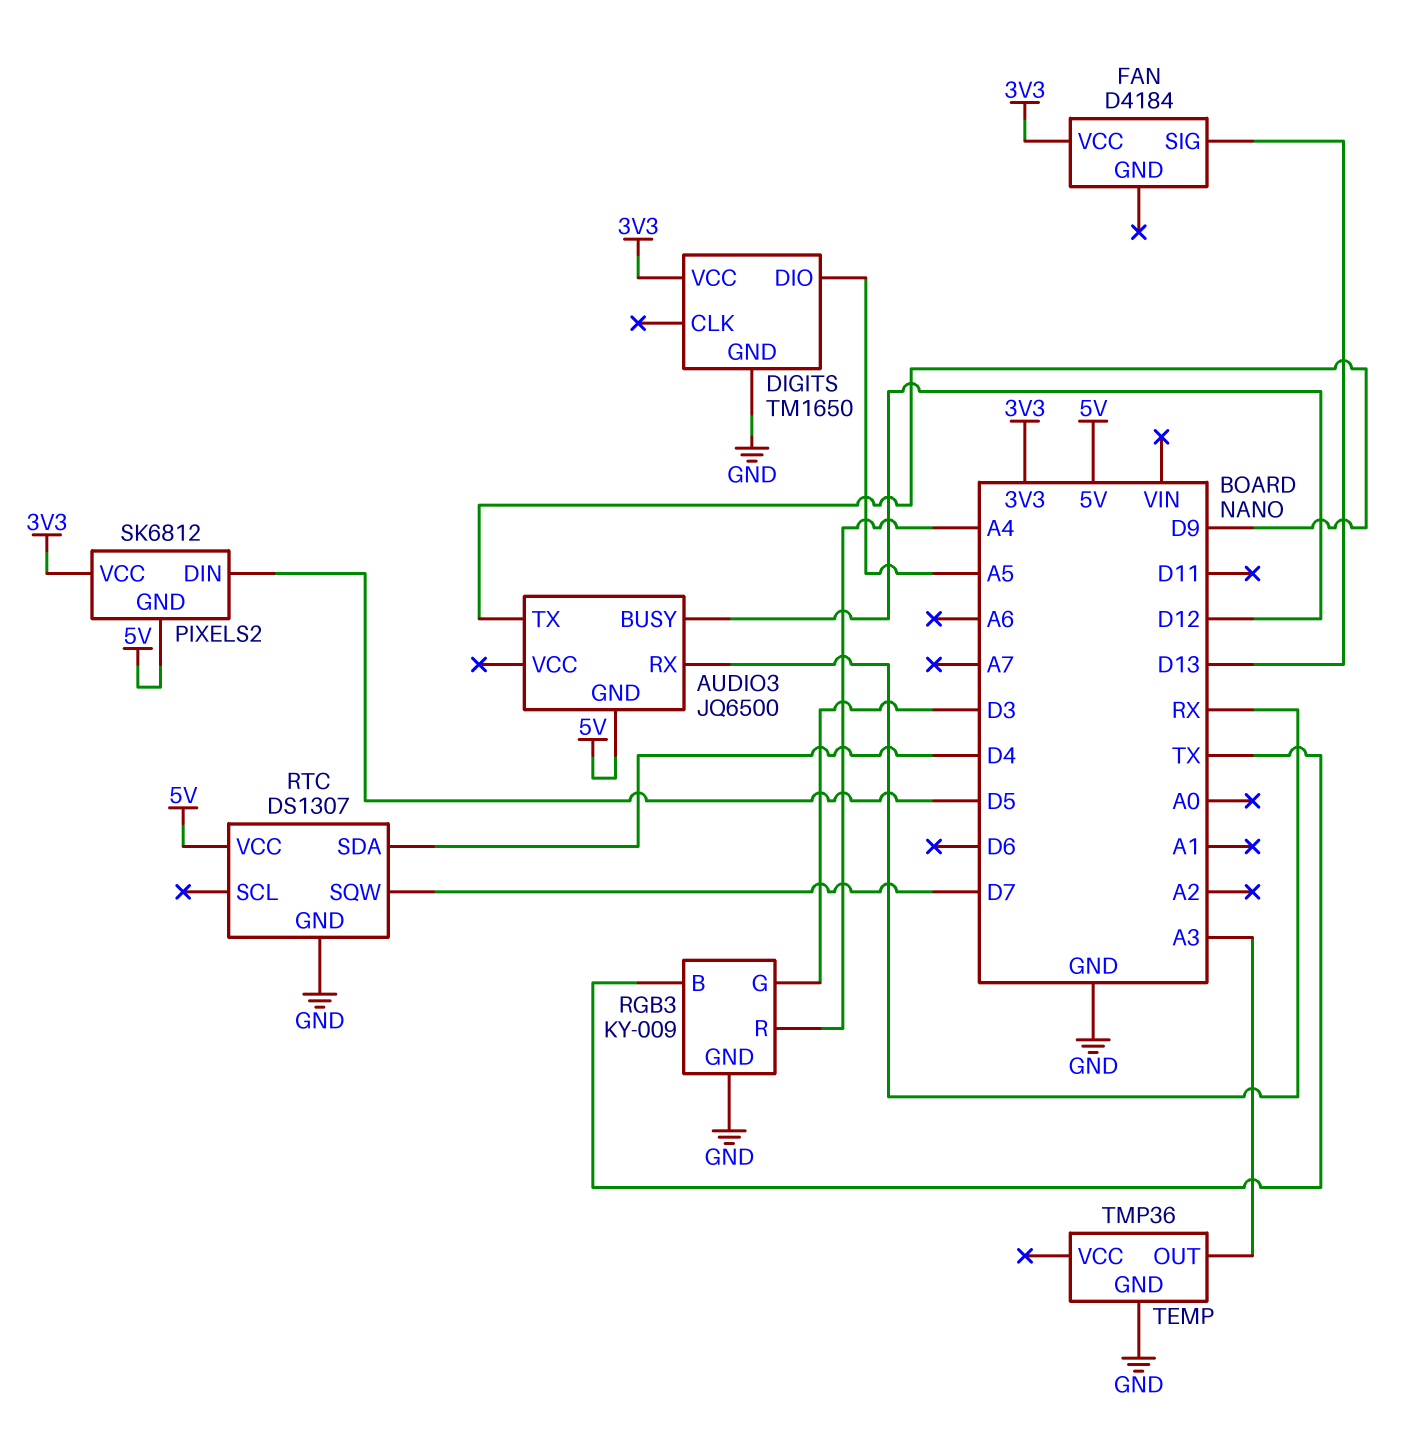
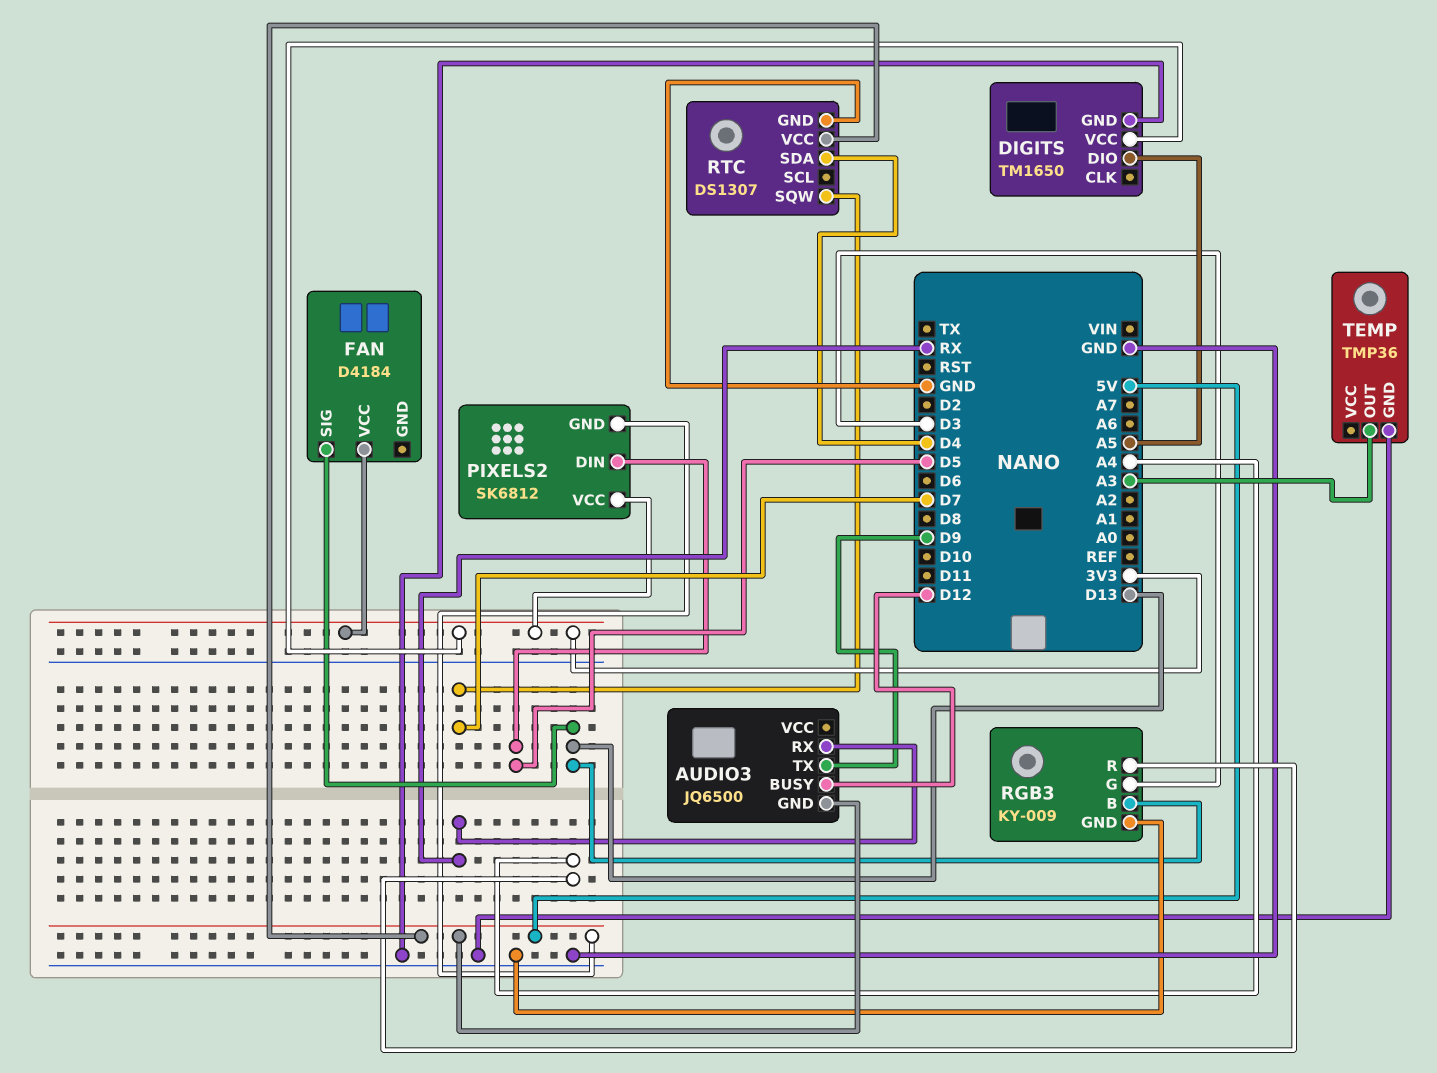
RGB3 pin B: TX -> D13

